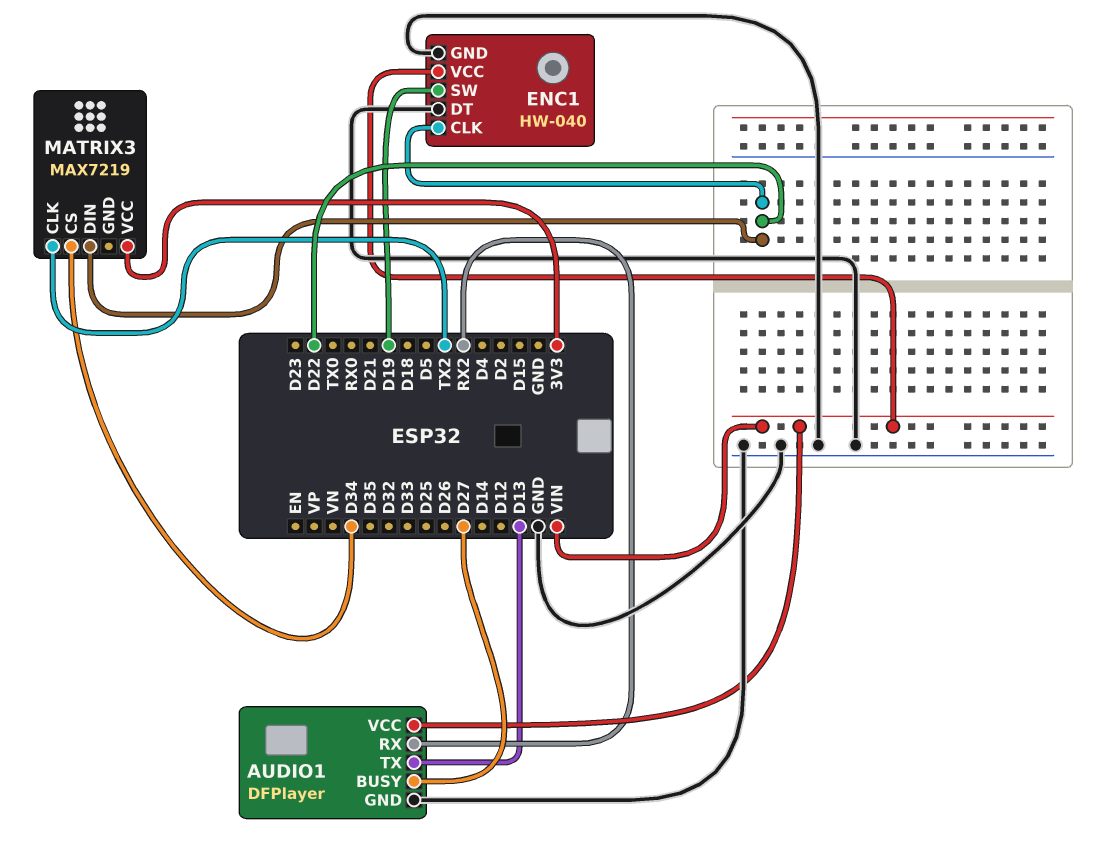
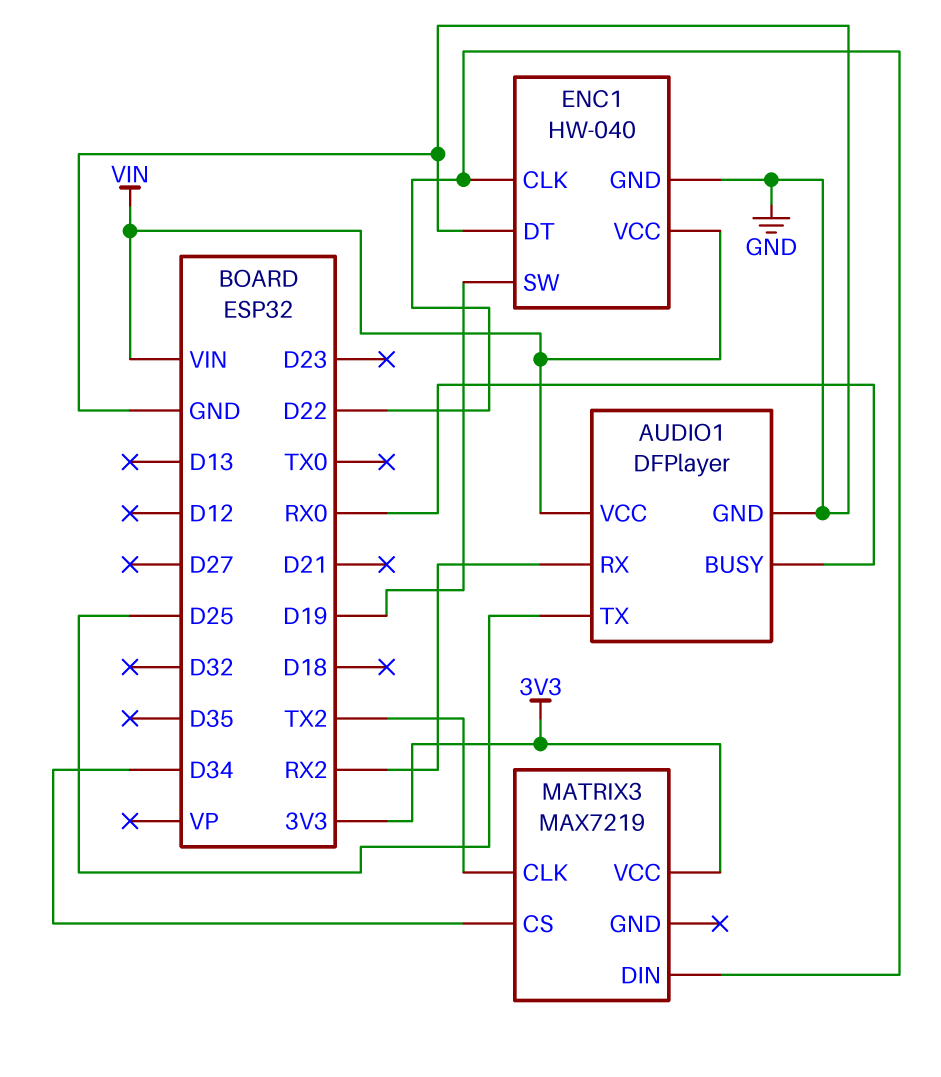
AUDIO1 pin BUSY: D27 -> RX0
AUDIO1 pin TX: D13 -> D25

